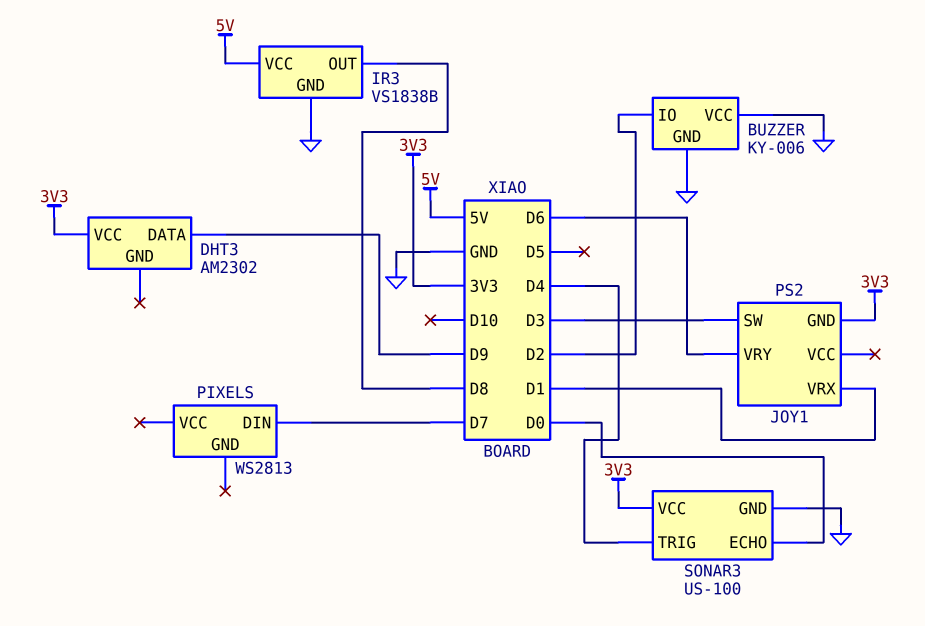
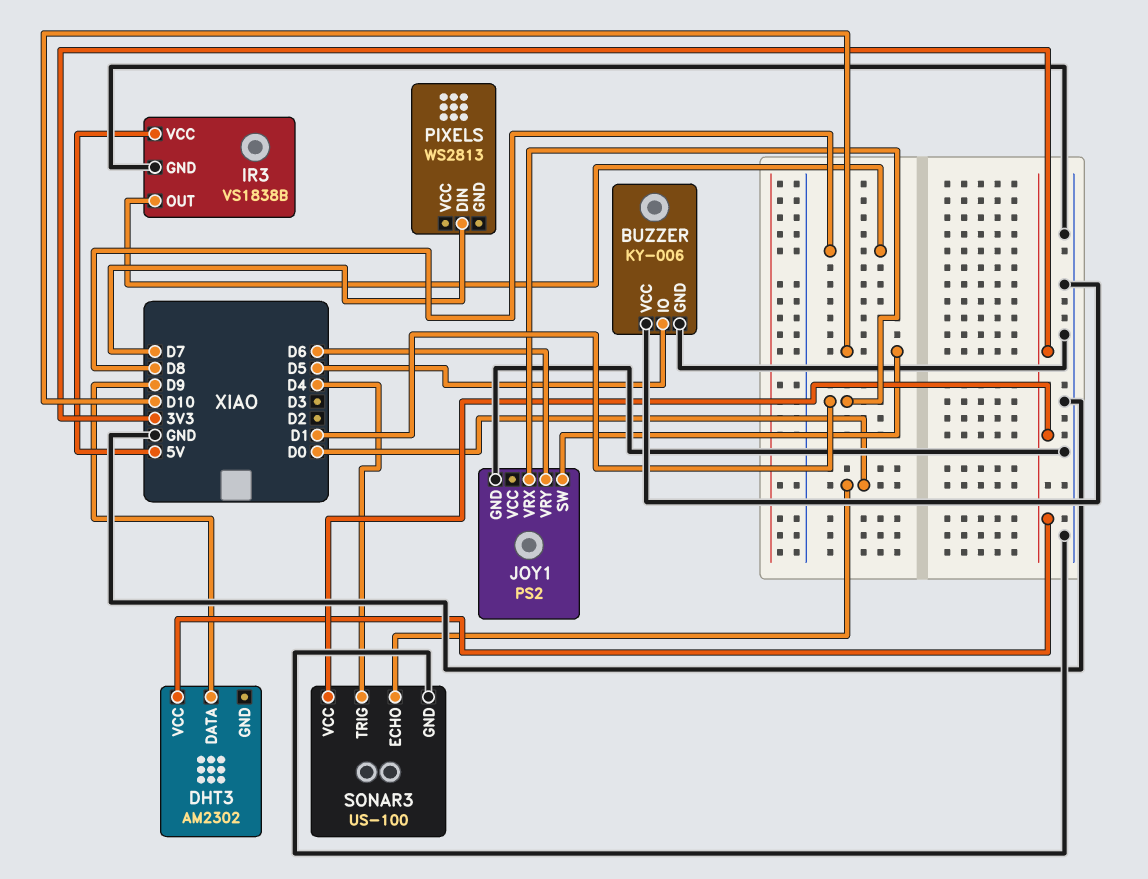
BUZZER pin IO: D2 -> D5
JOY1 pin GND: 3V3 -> GND
JOY1 pin SW: D3 -> D10

